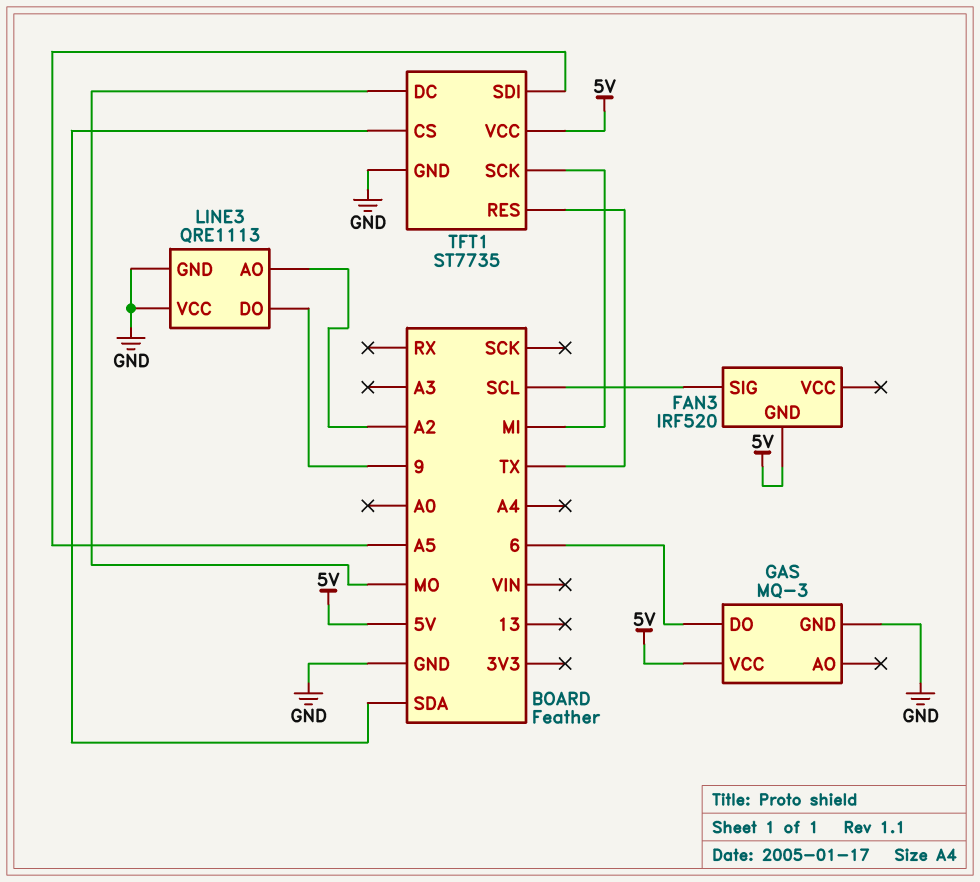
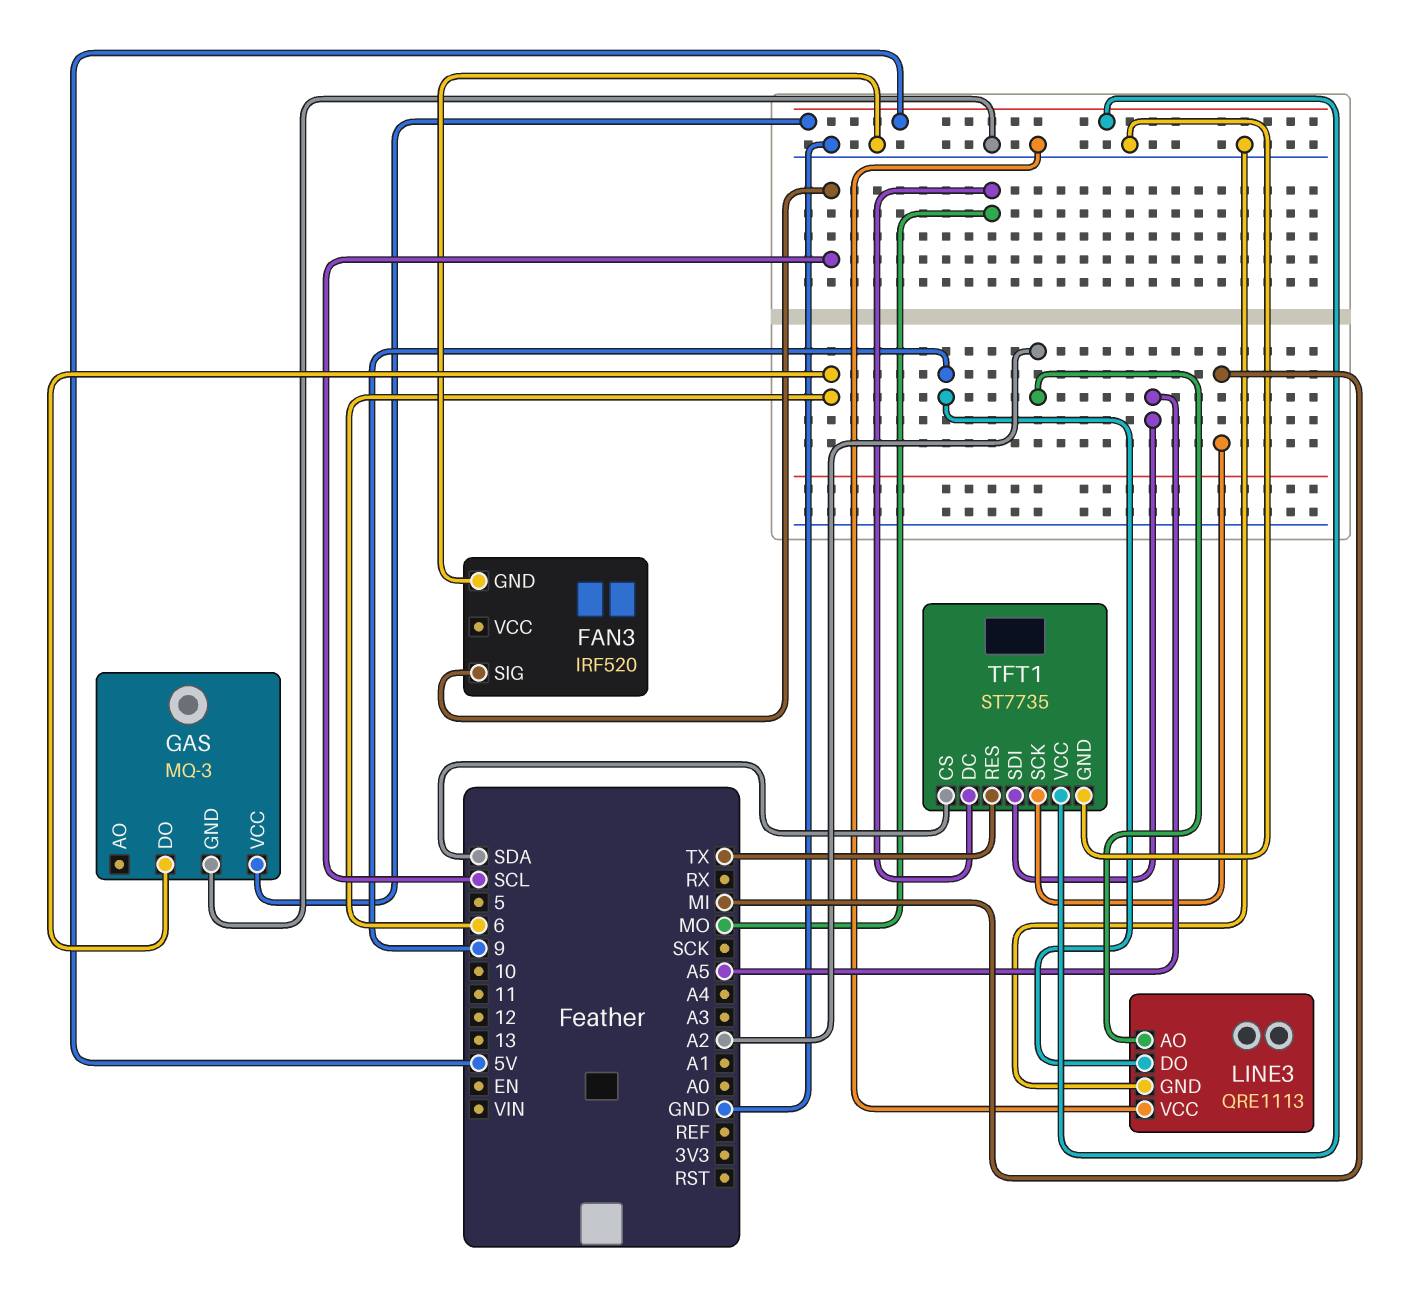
FAN3 pin GND: 5V -> GND

